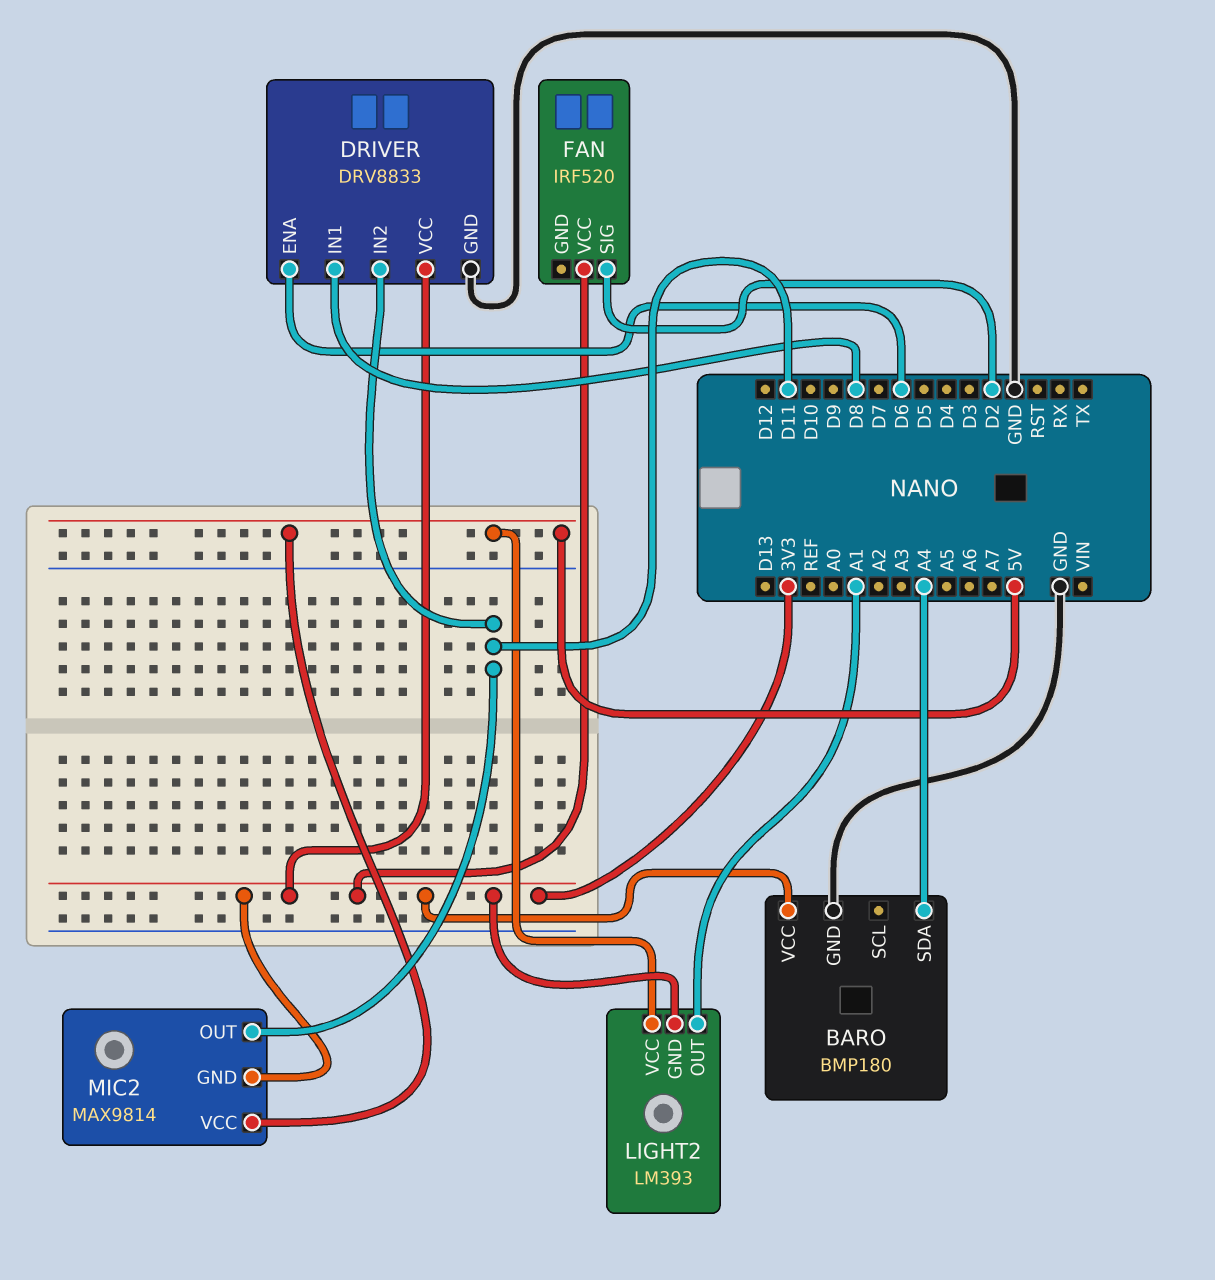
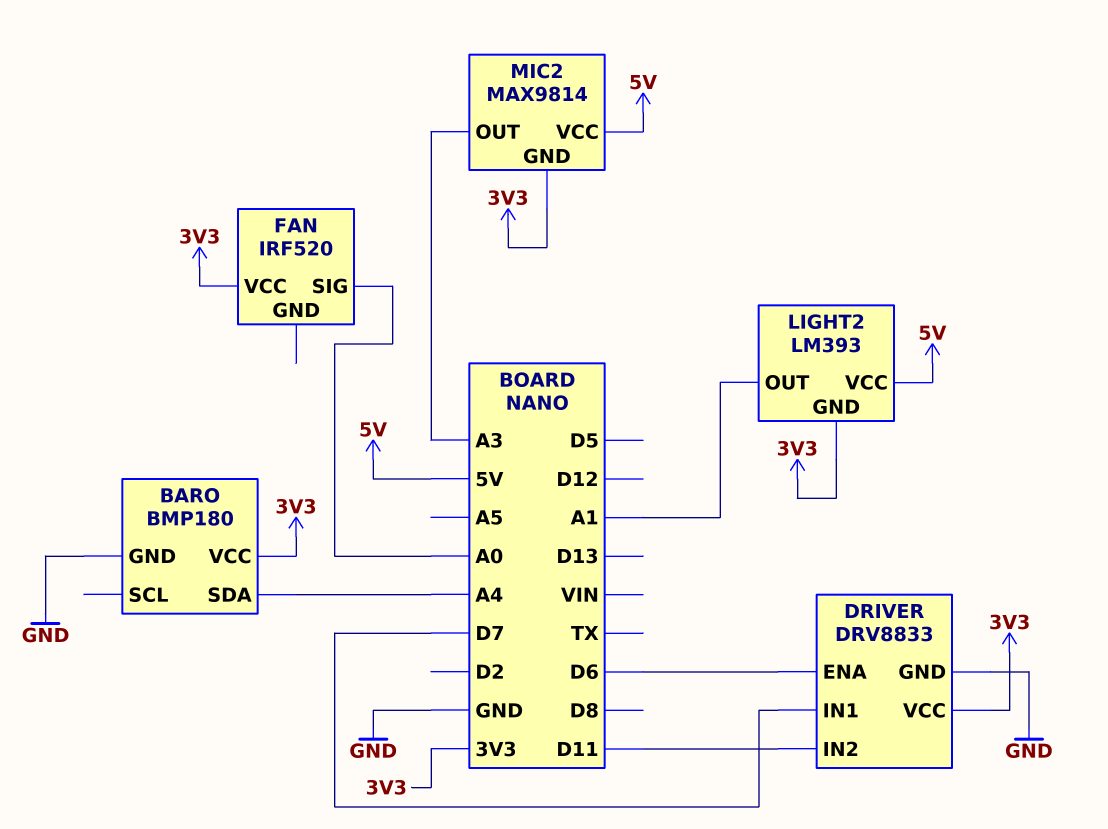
DRIVER pin IN1: D8 -> D7
FAN pin SIG: D2 -> A0
MIC2 pin OUT: D11 -> A3

